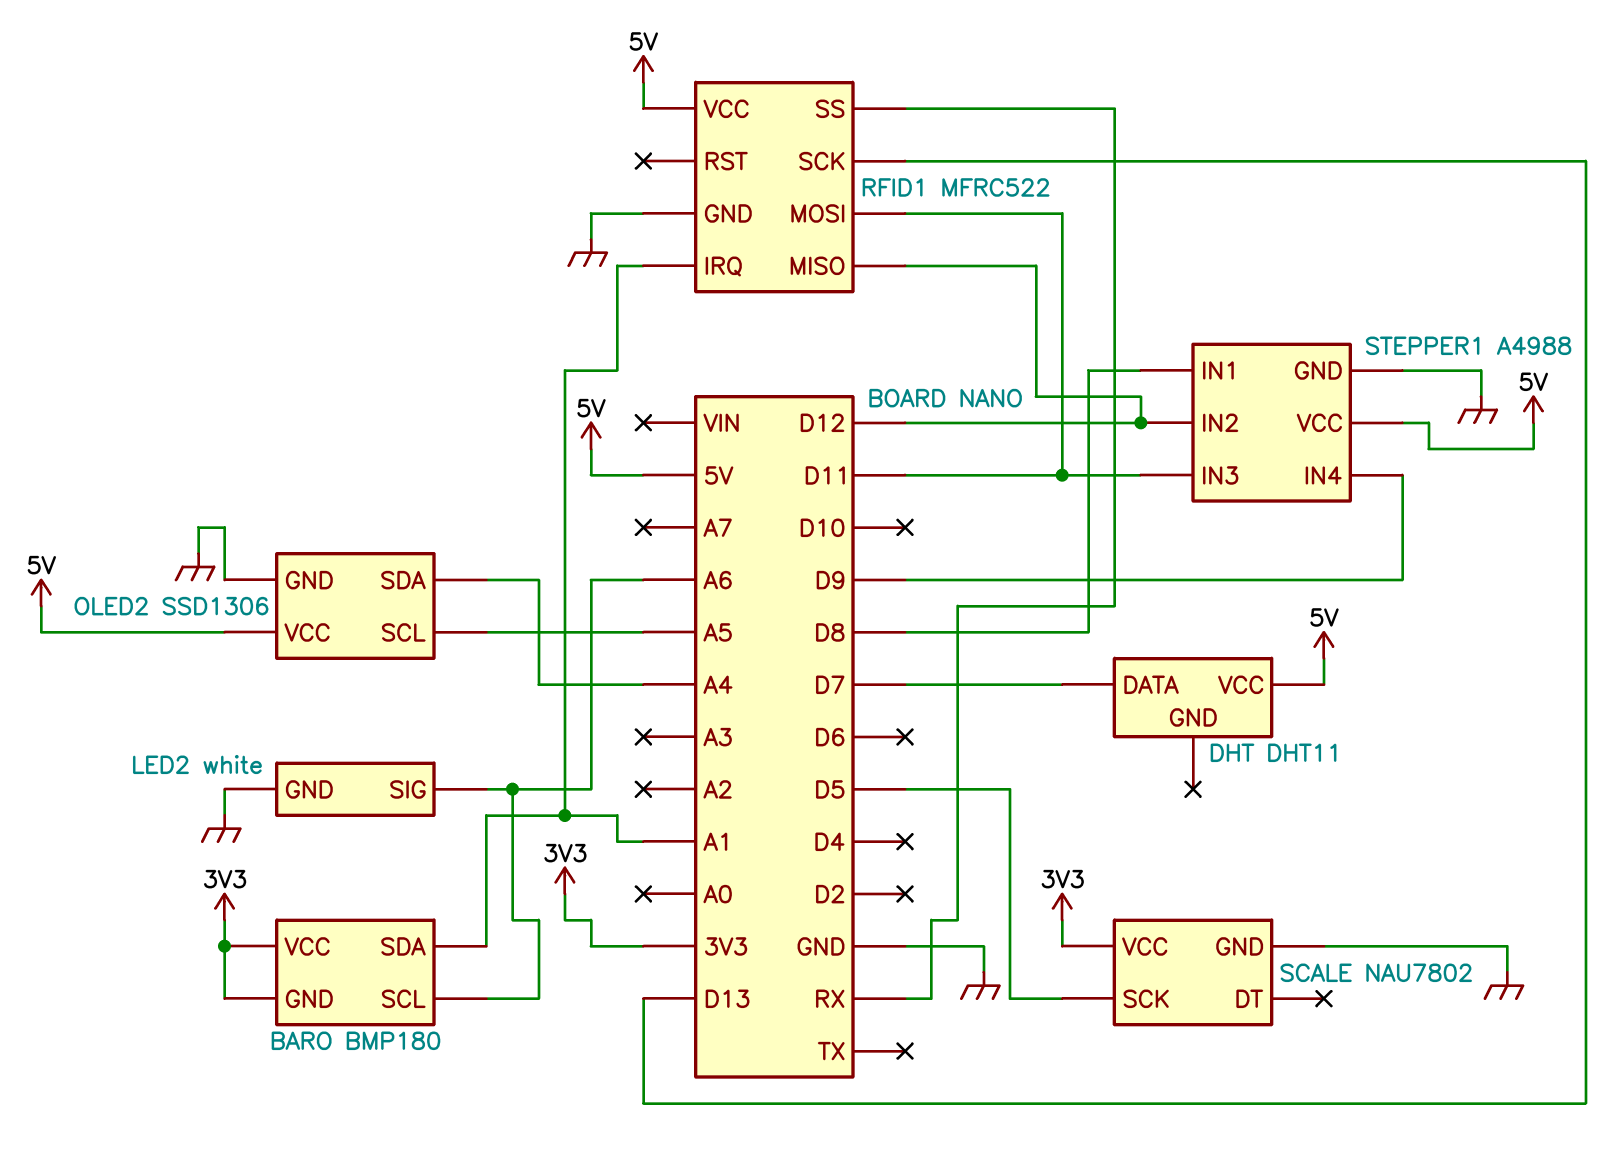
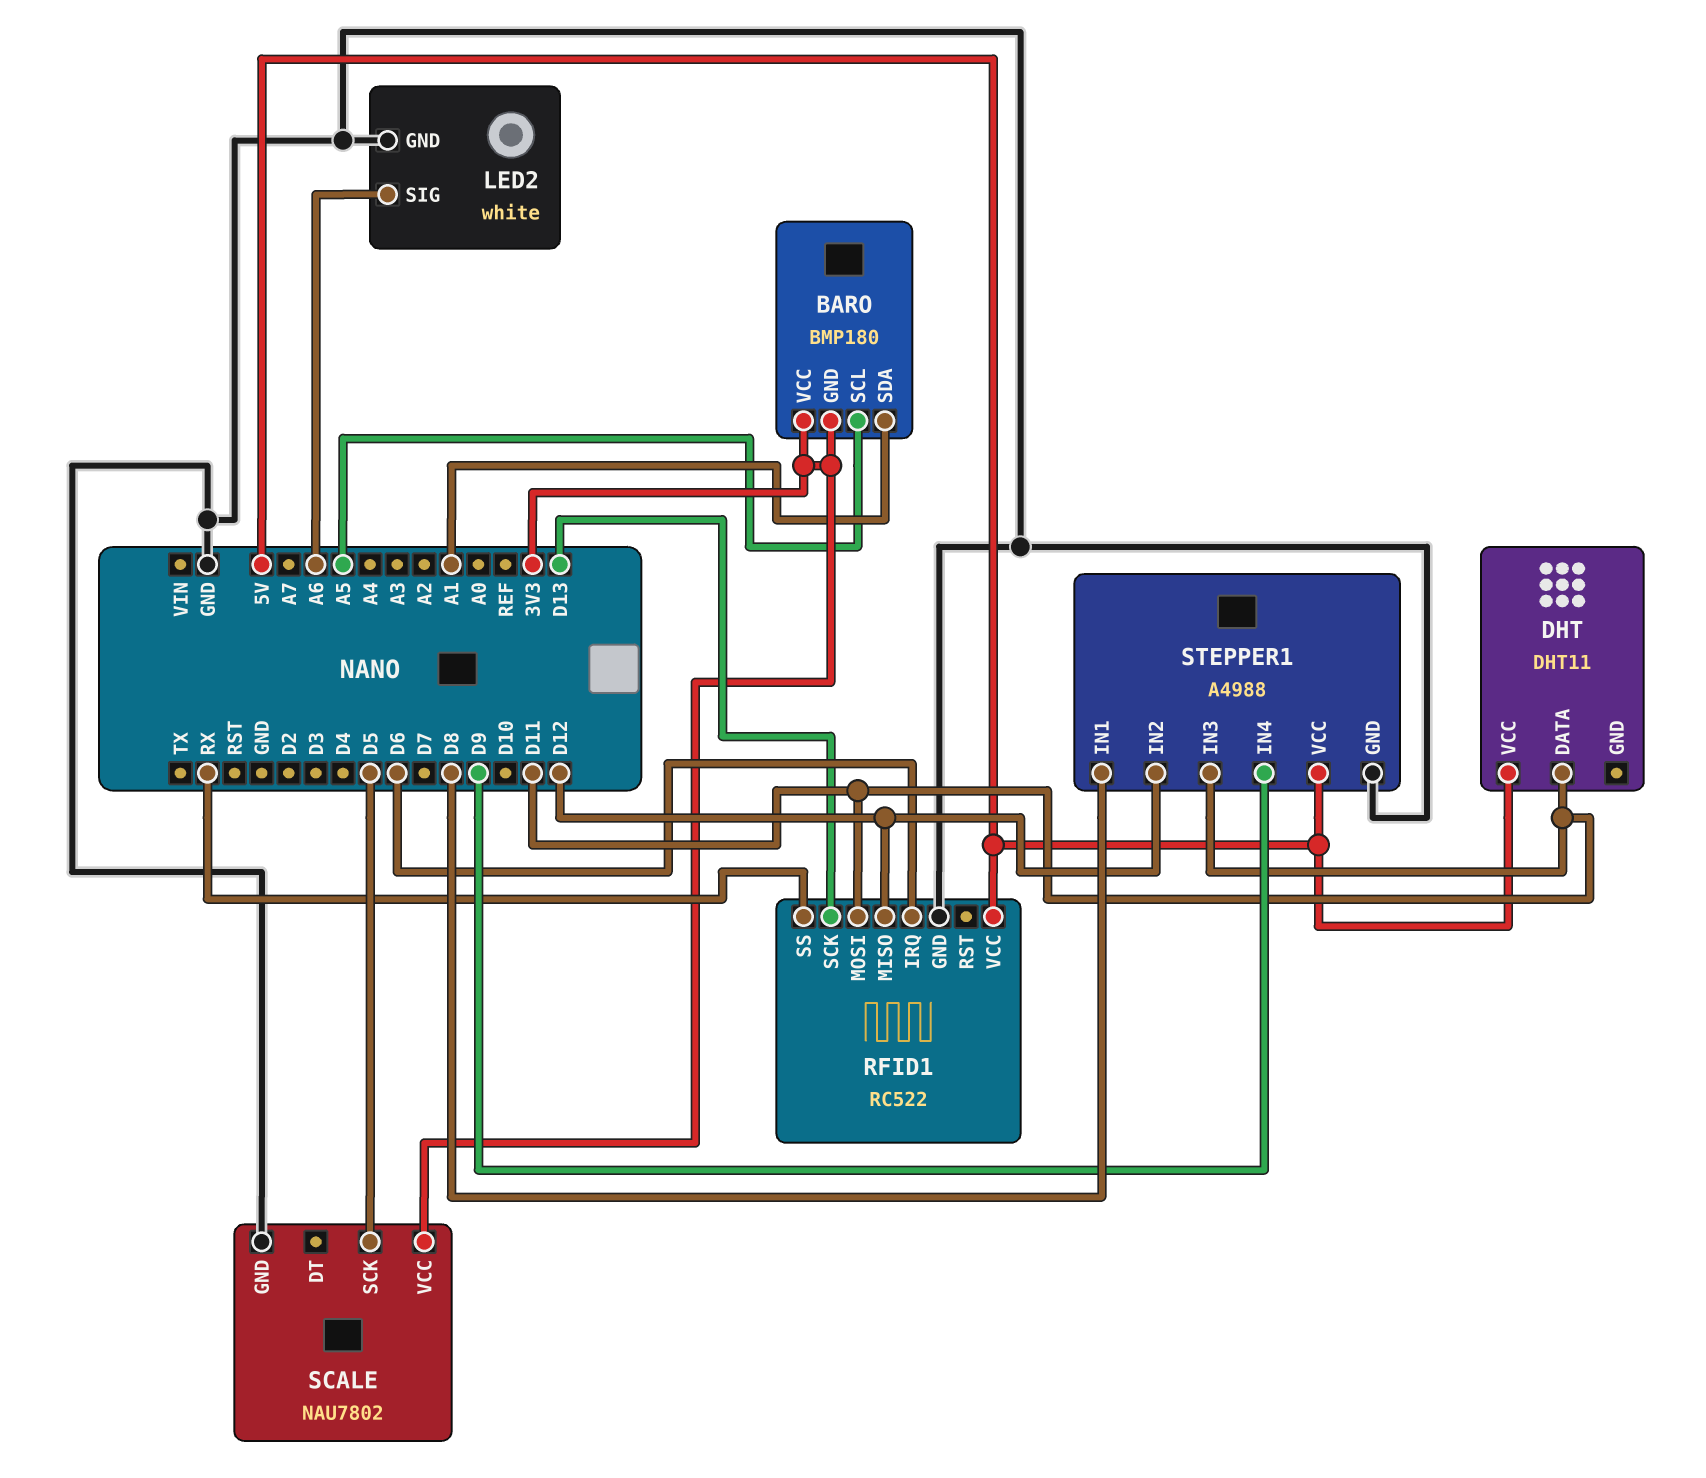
BARO pin SCL: A6 -> A5
DHT pin DATA: D7 -> D11
OLED2: SSD1306 -> none
OLED2 pin GND: GND -> none
OLED2 pin SCL: A5 -> none
OLED2 pin SDA: A4 -> none
OLED2 pin VCC: 5V -> none
RFID1: MFRC522 -> RC522
RFID1 pin IRQ: A1 -> D6

